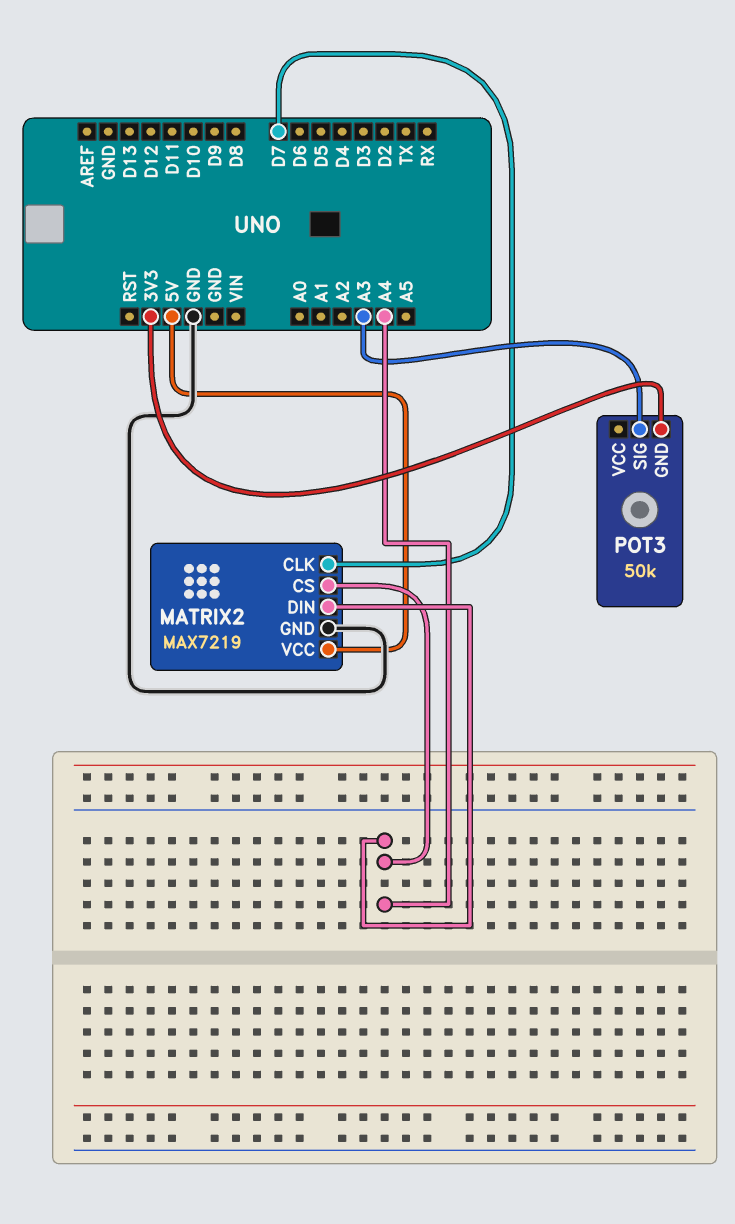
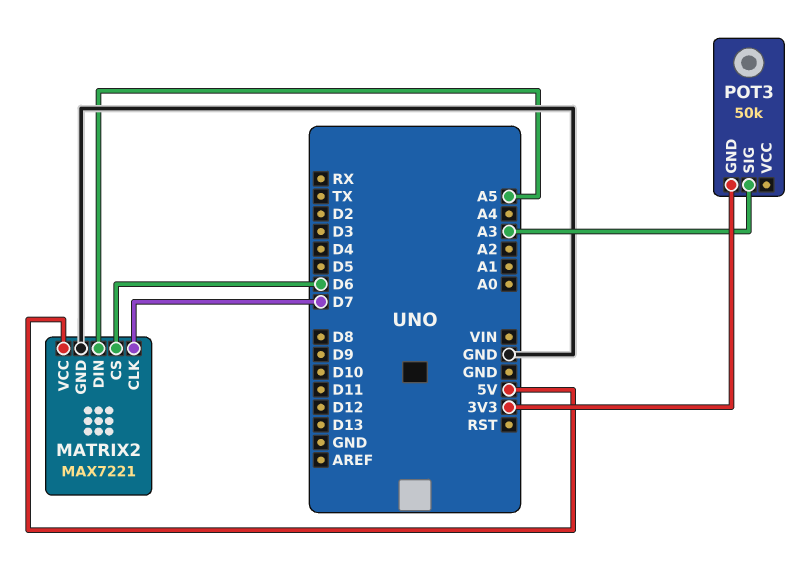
MATRIX2: MAX7219 -> MAX7221
MATRIX2 pin CS: A4 -> D6
MATRIX2 pin DIN: A4 -> A5

